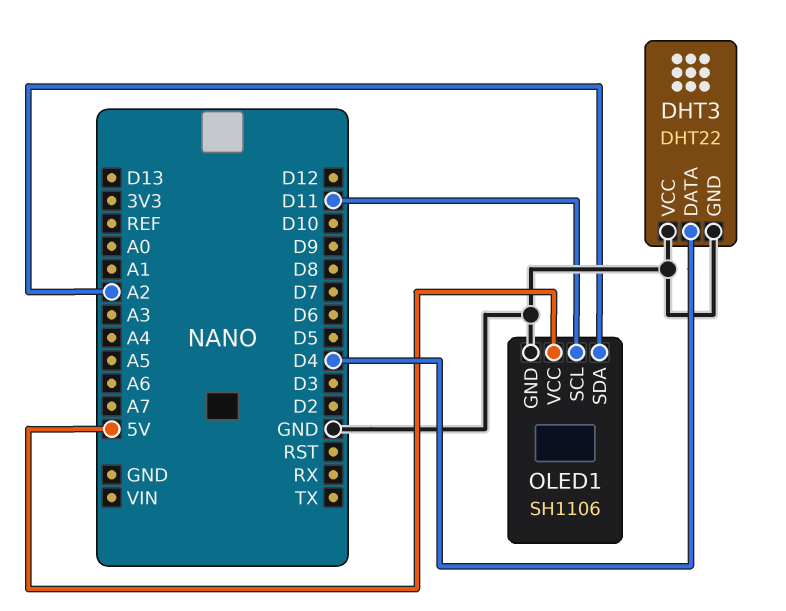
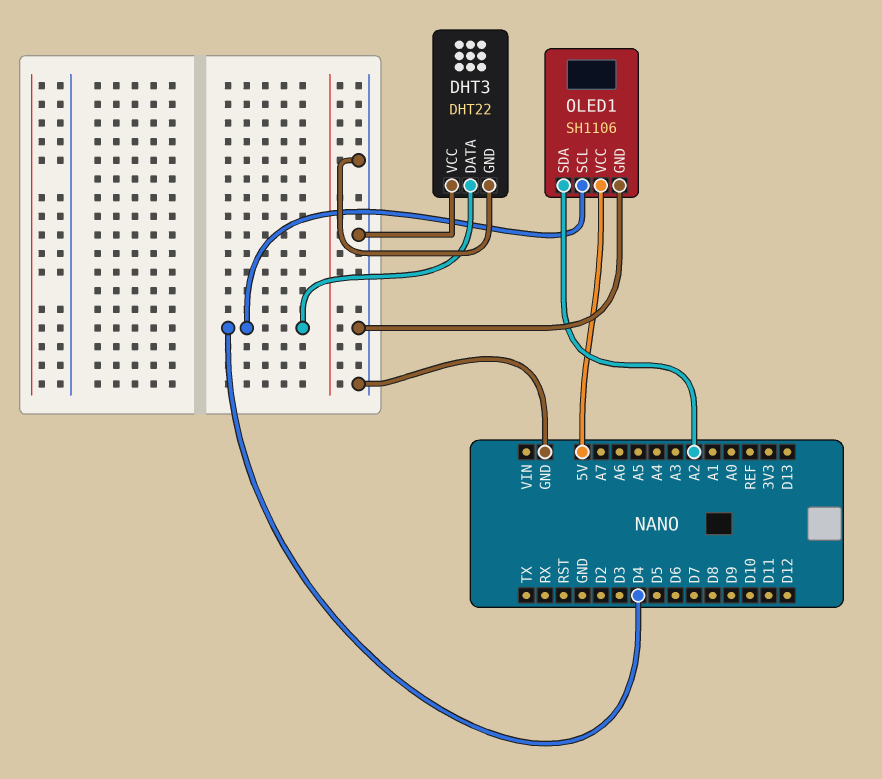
OLED1 pin SCL: D11 -> D4

